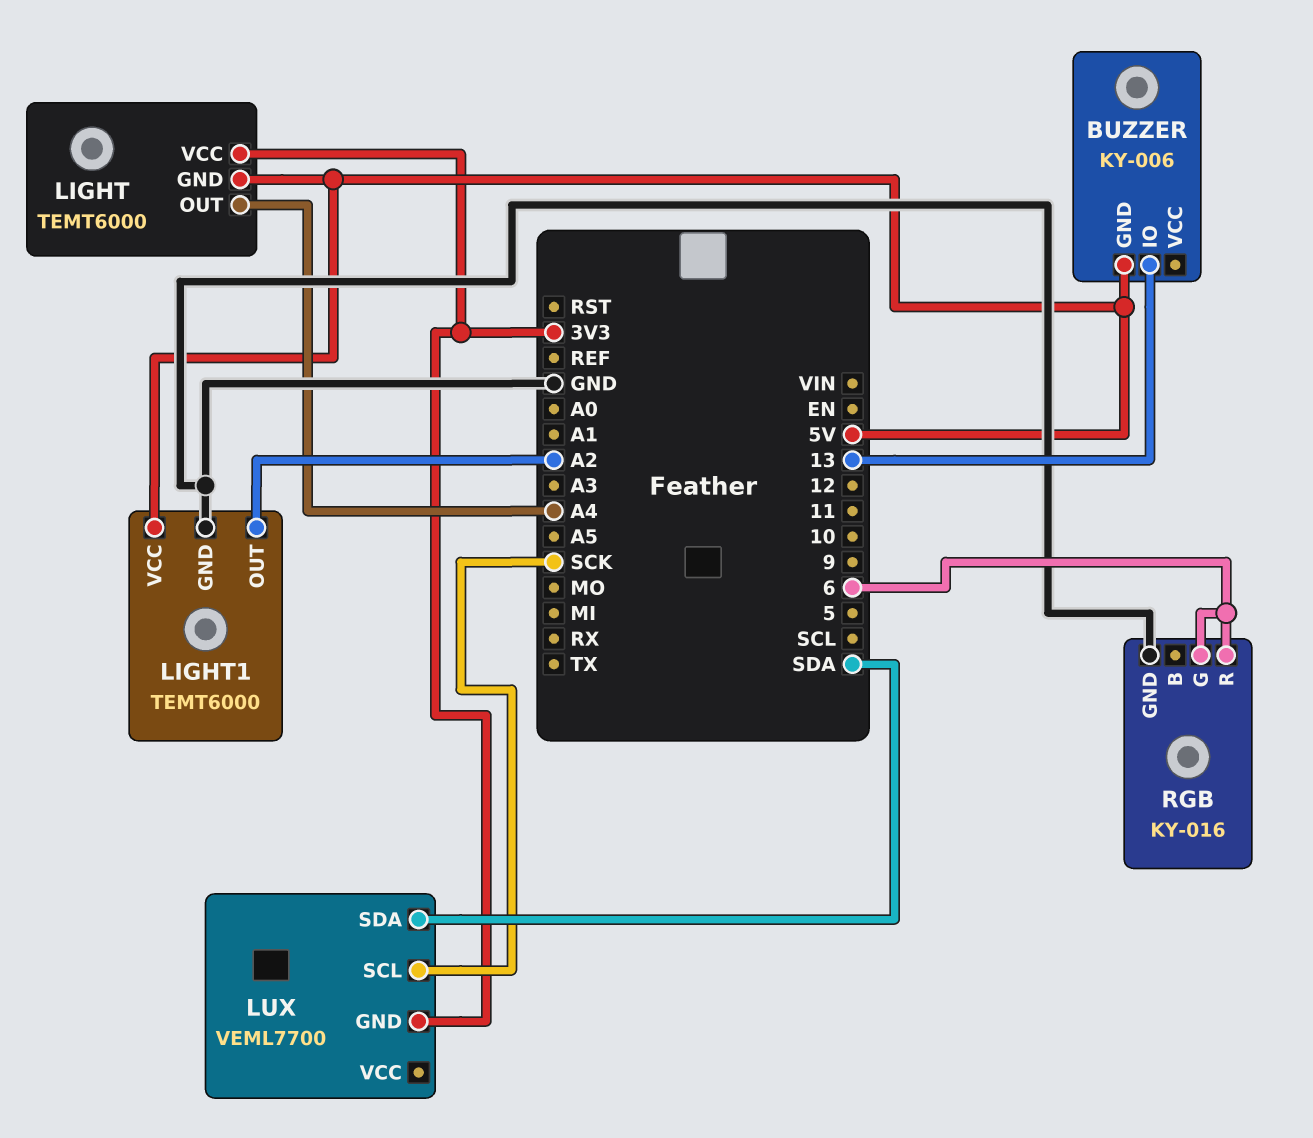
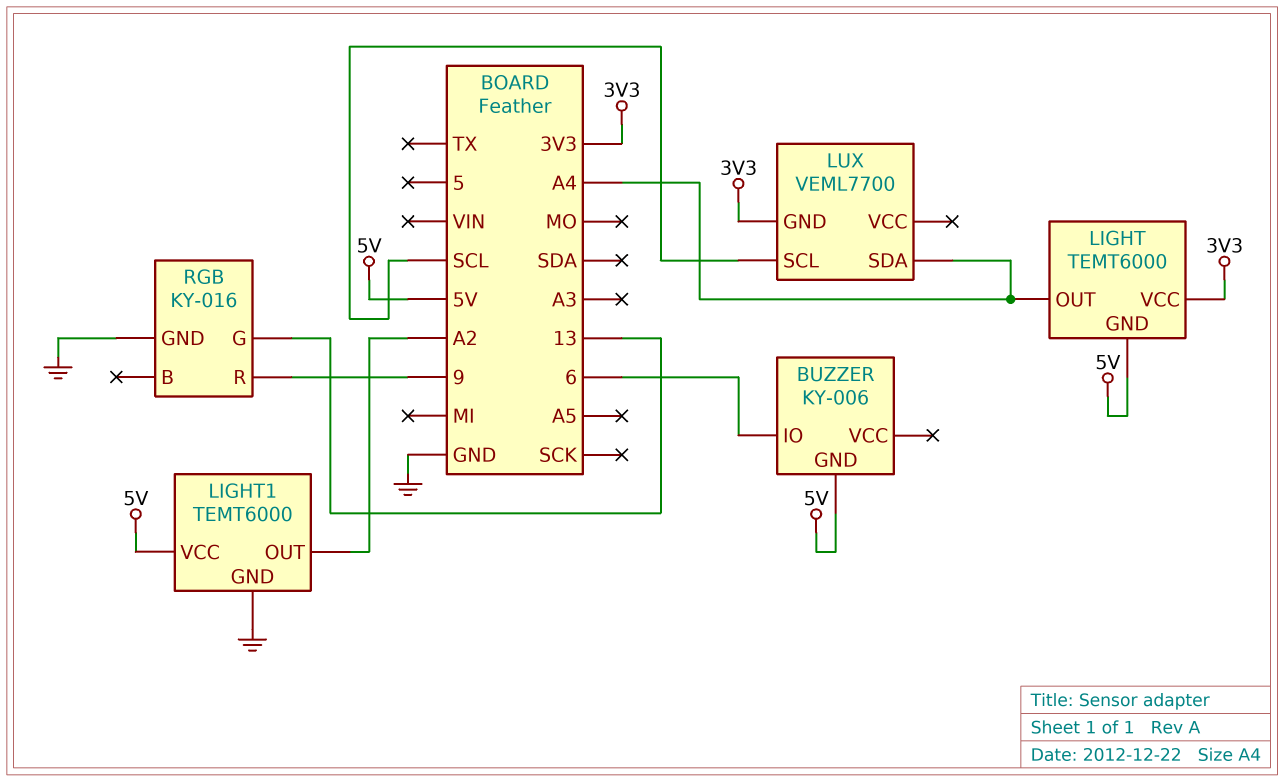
BUZZER pin IO: 13 -> 6
LUX pin SCL: SCK -> SCL
LUX pin SDA: SDA -> A4
RGB pin G: 6 -> 13
RGB pin R: 6 -> 9

